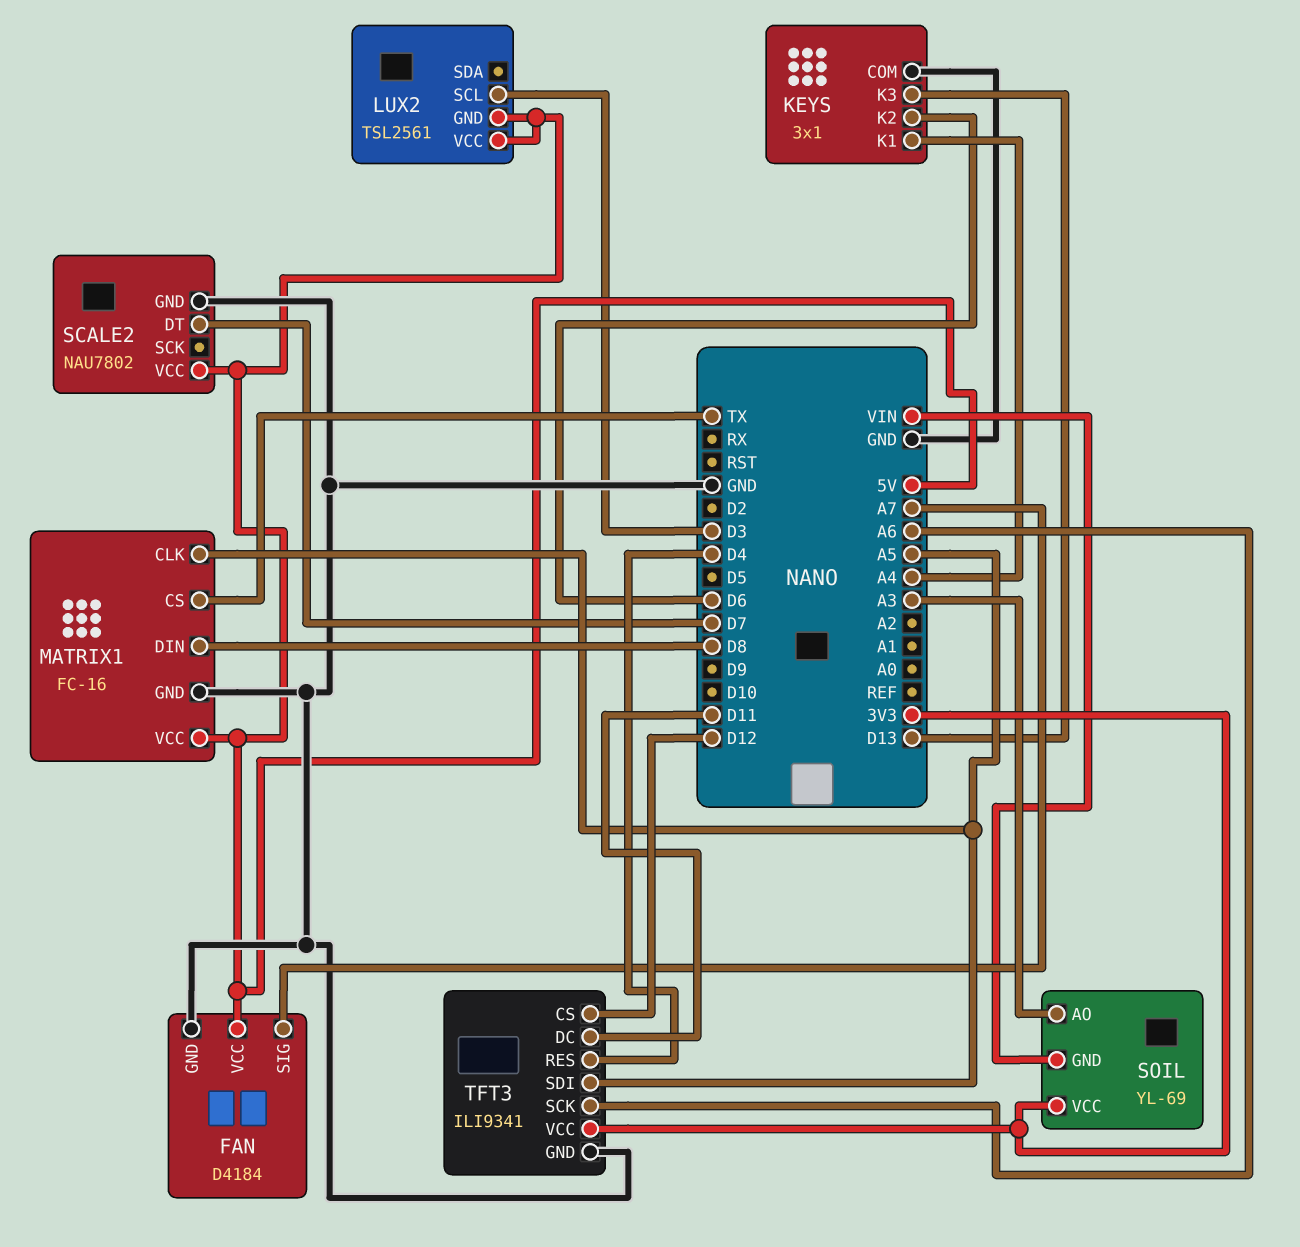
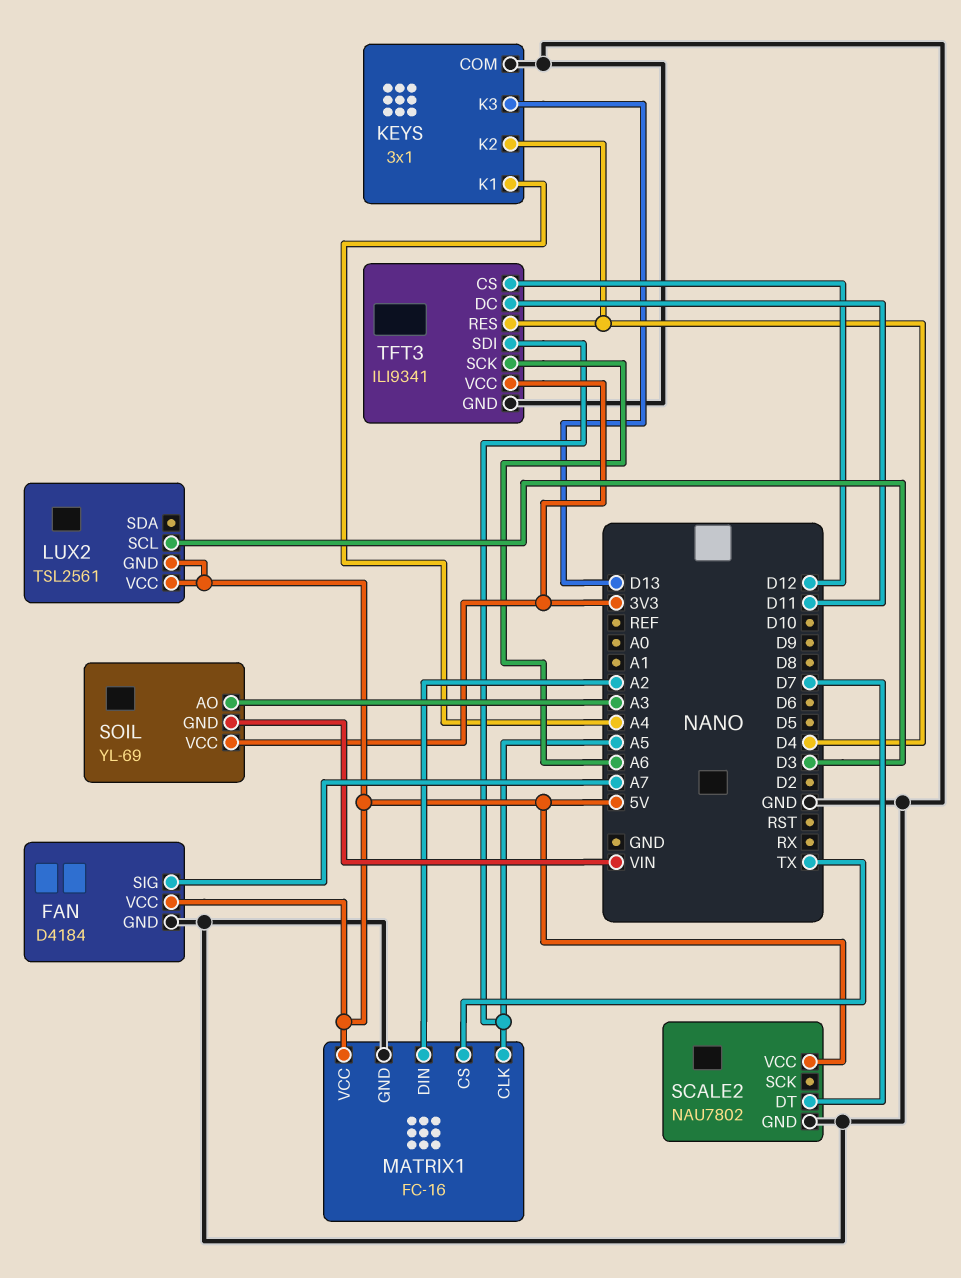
KEYS pin K2: D6 -> D4
MATRIX1 pin DIN: D8 -> A2

